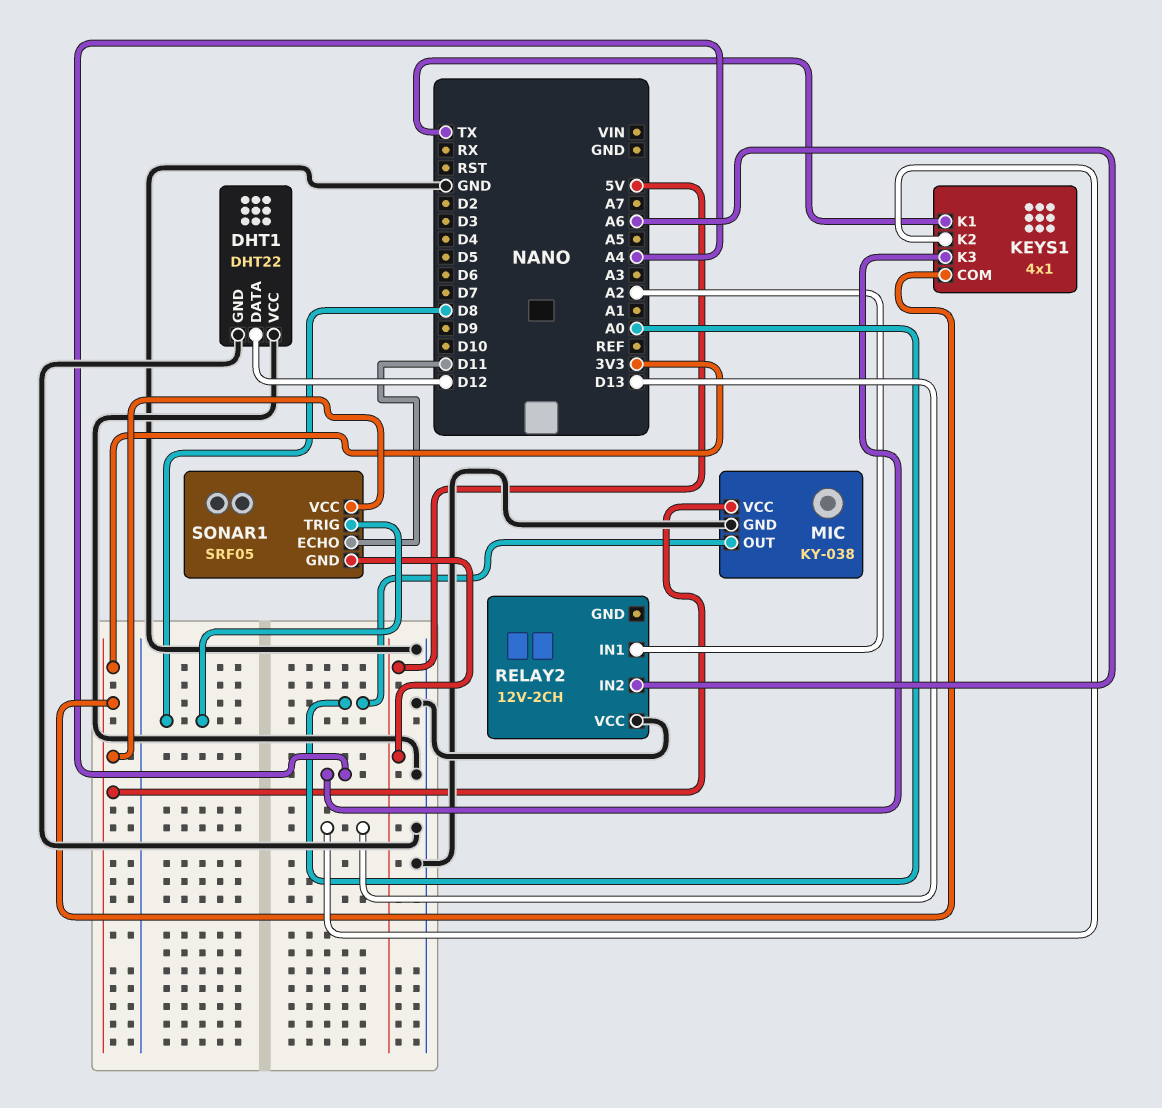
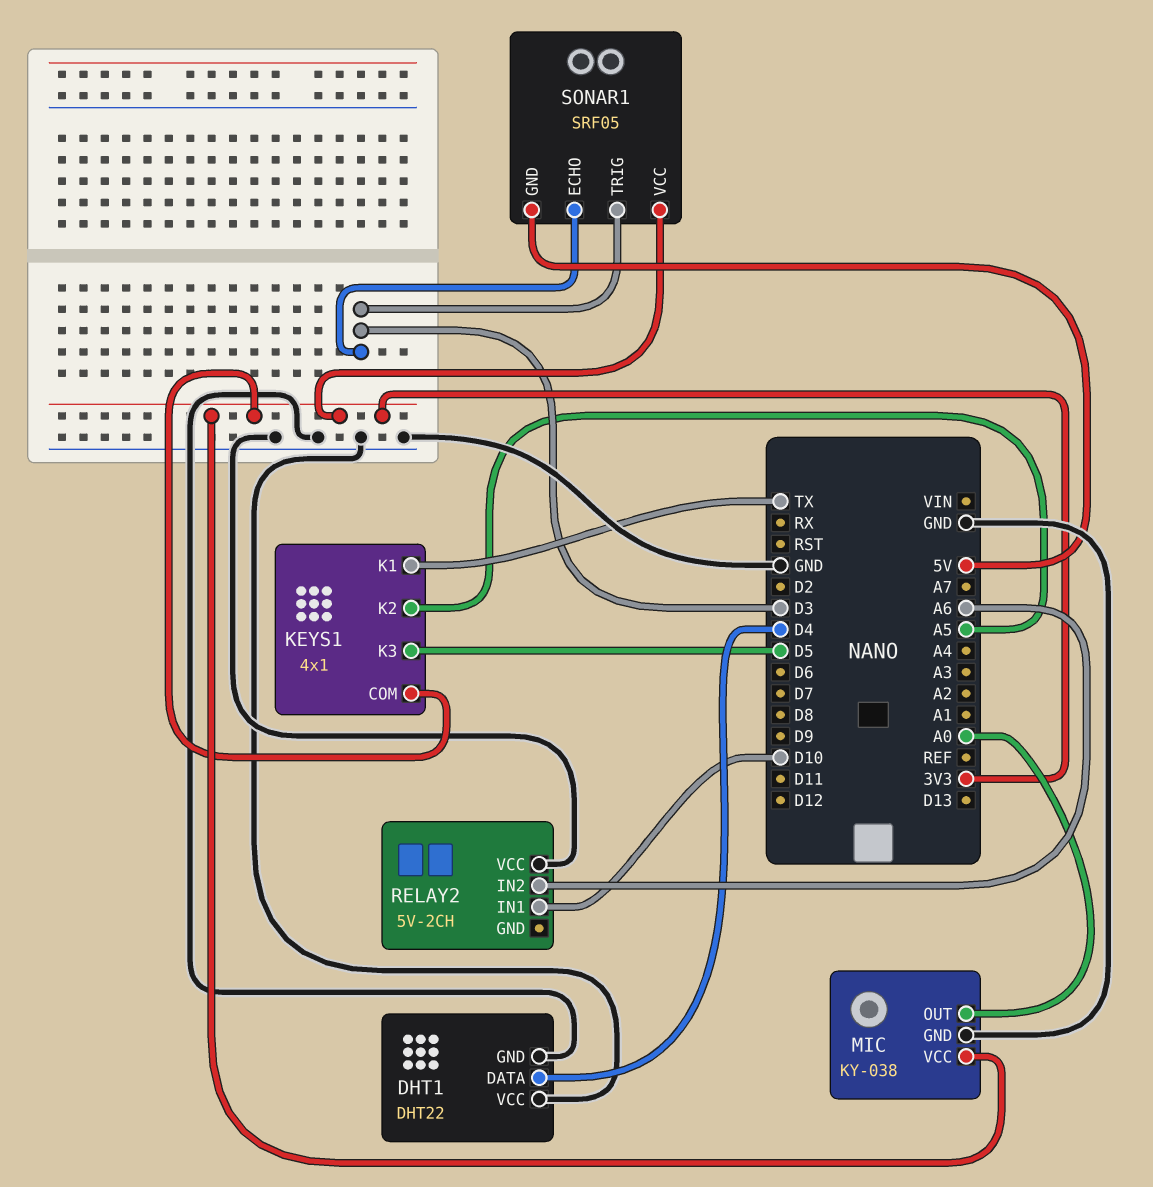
DHT1 pin DATA: D12 -> D4
KEYS1 pin K2: D13 -> A5
KEYS1 pin K3: A4 -> D5
RELAY2: 12V-2CH -> 5V-2CH
RELAY2 pin IN1: A2 -> D10
SONAR1 pin ECHO: D11 -> D3
SONAR1 pin TRIG: D8 -> D3

